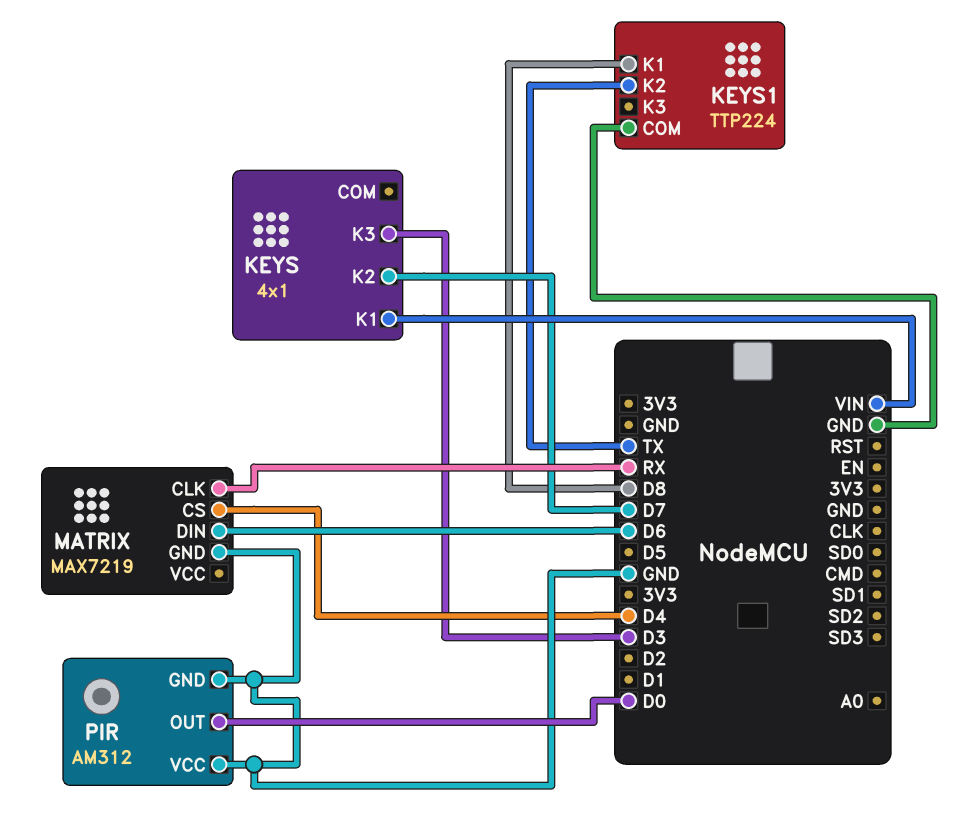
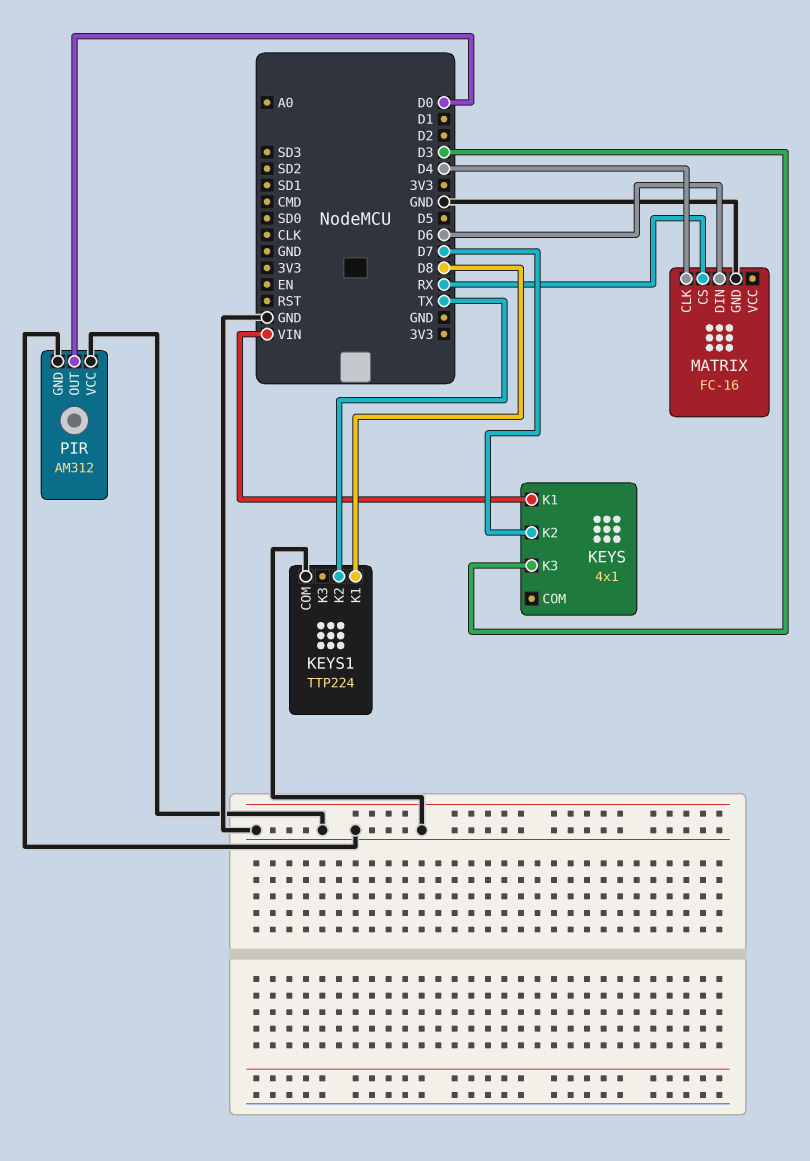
MATRIX: MAX7219 -> FC-16
MATRIX pin CLK: RX -> D4
MATRIX pin CS: D4 -> RX

